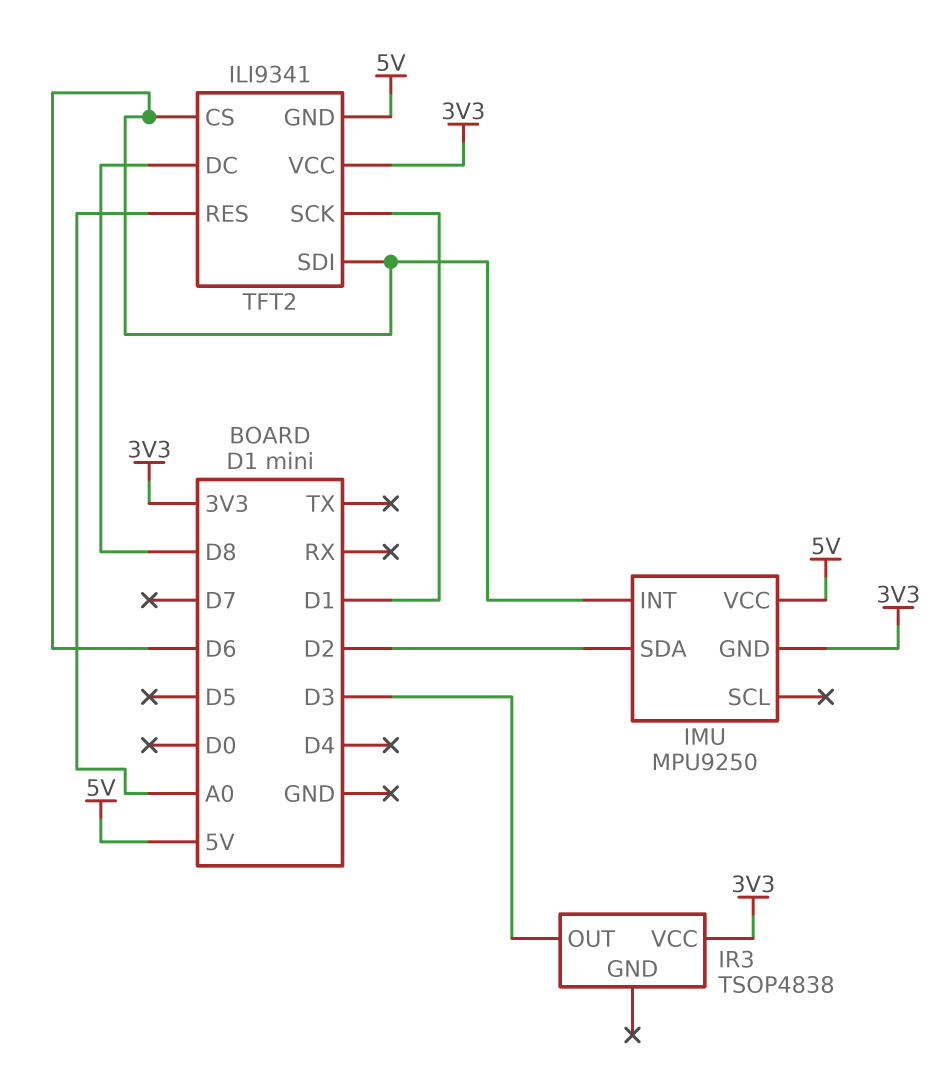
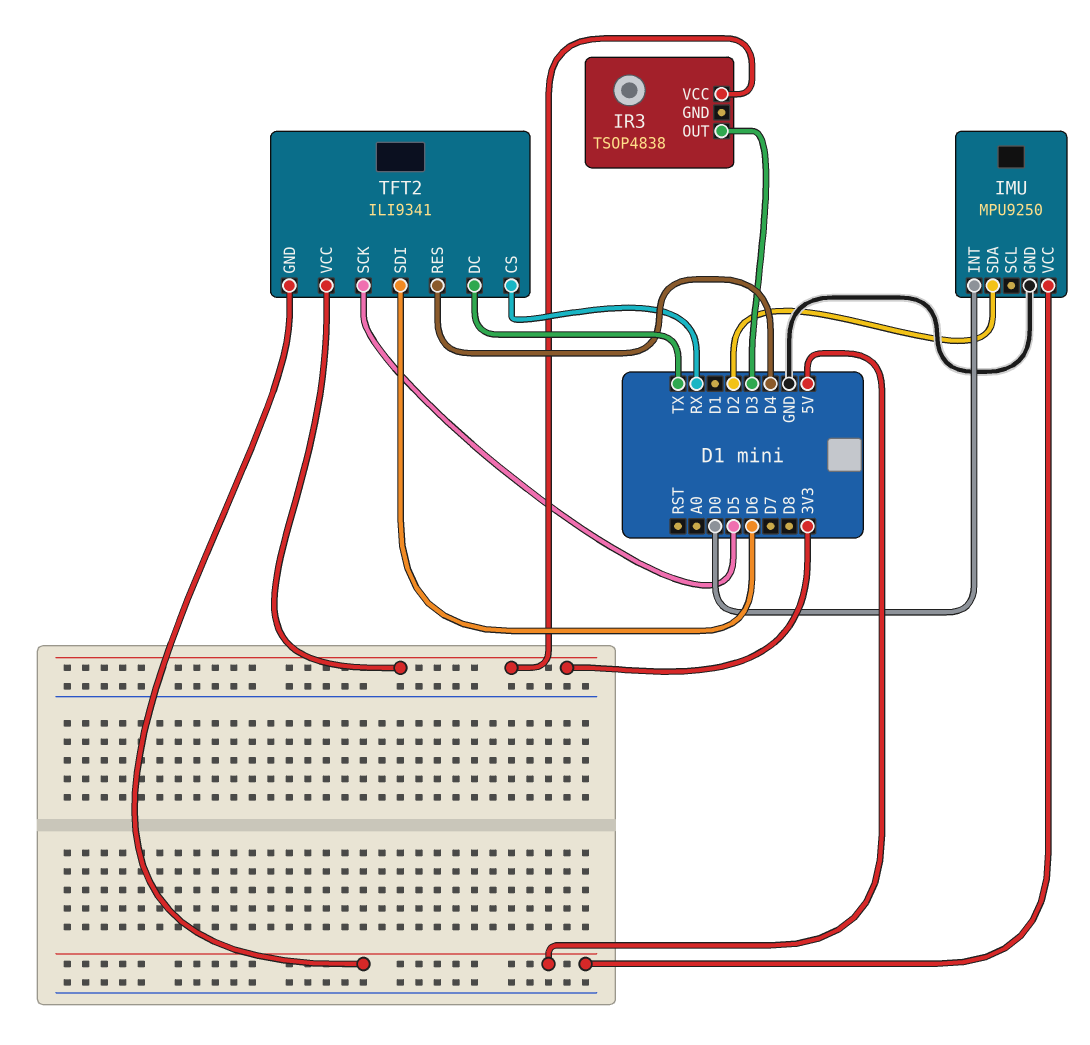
IMU pin GND: 3V3 -> GND
IMU pin INT: D6 -> D0
TFT2 pin CS: D6 -> RX
TFT2 pin DC: D8 -> TX
TFT2 pin RES: A0 -> D4
TFT2 pin SCK: D1 -> D5

